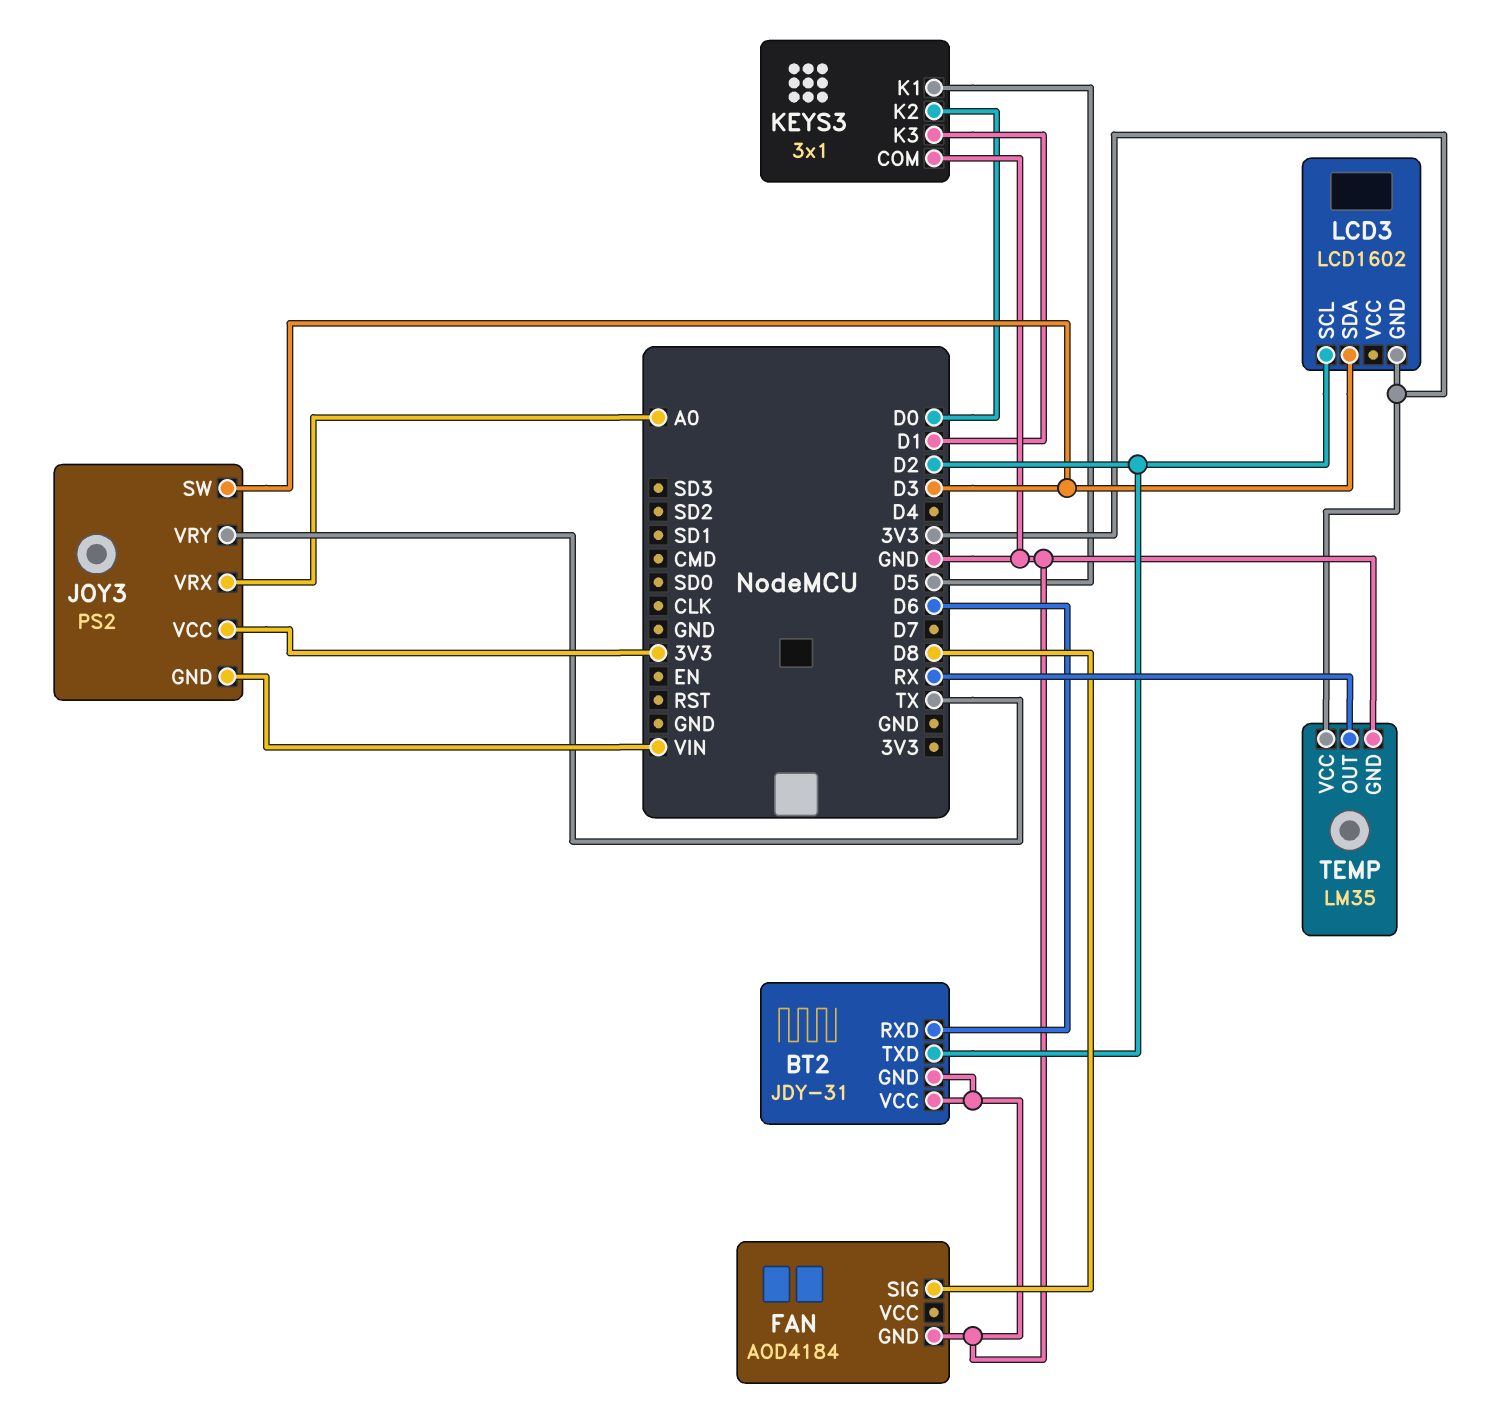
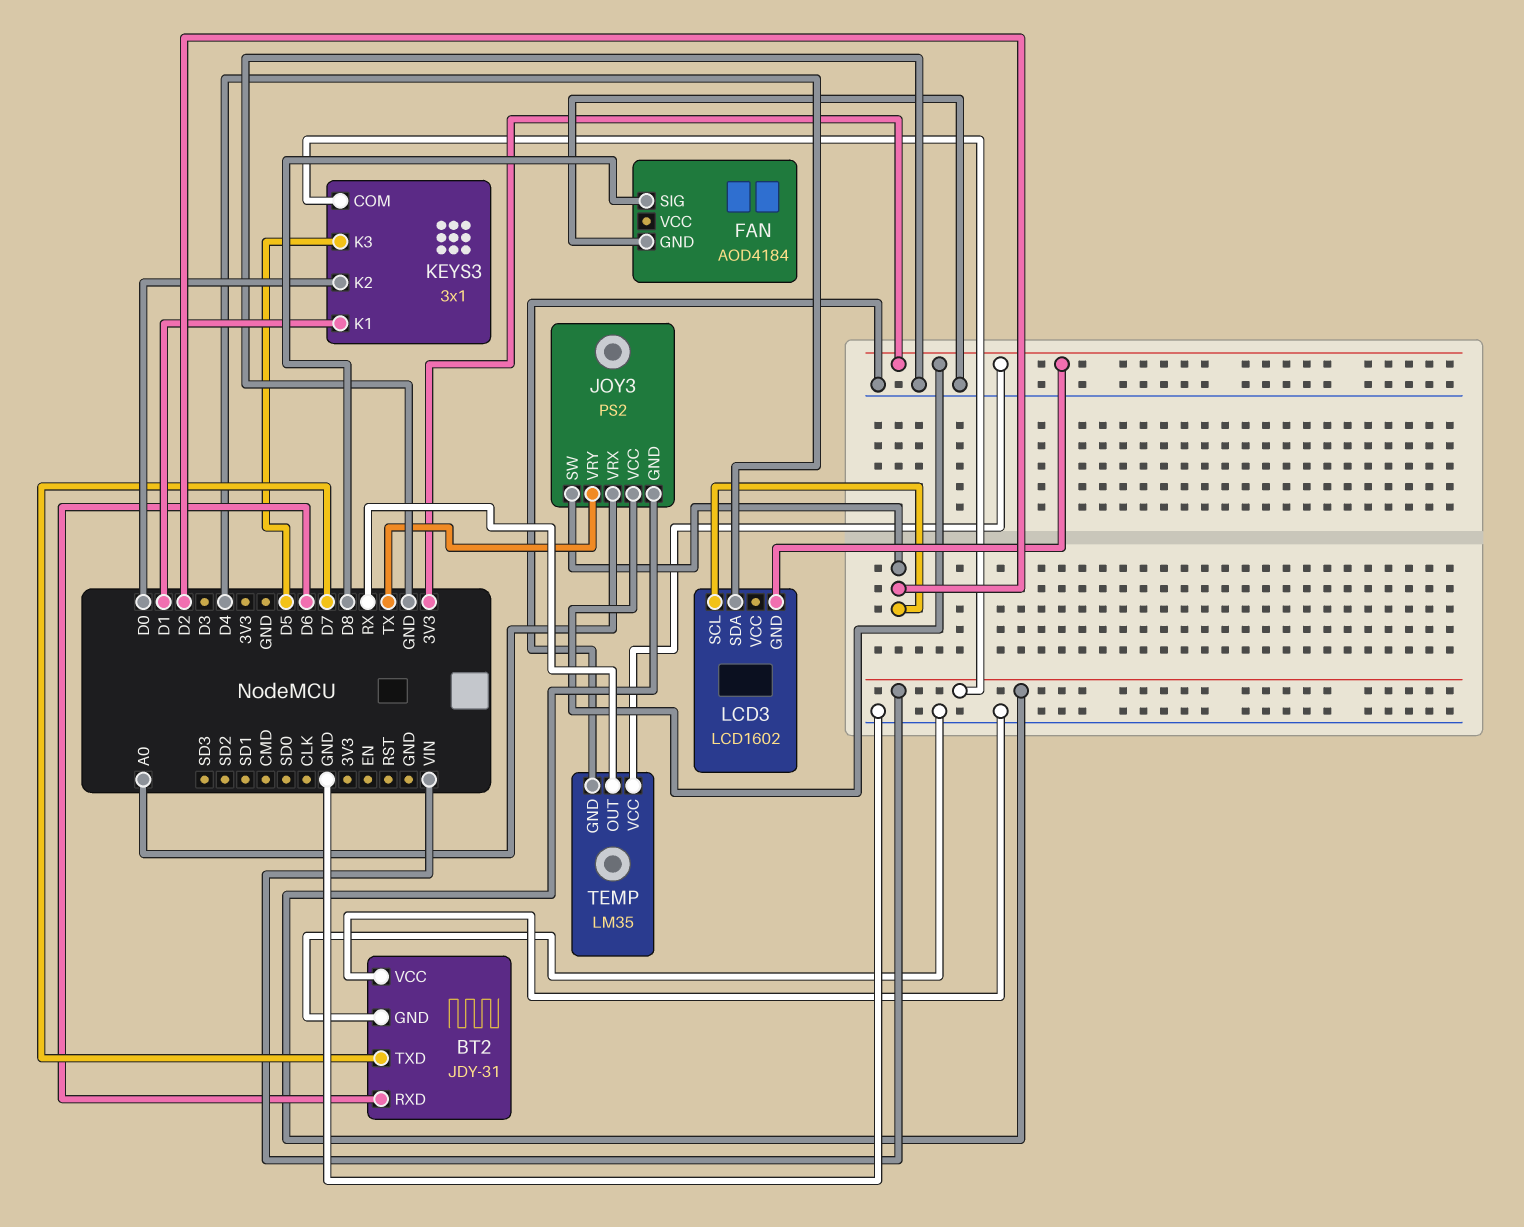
BT2 pin TXD: D2 -> D7
JOY3 pin SW: D3 -> D2
KEYS3 pin COM: GND -> VIN
KEYS3 pin K1: D5 -> D1
KEYS3 pin K3: D1 -> D5
LCD3 pin SDA: D3 -> D4

